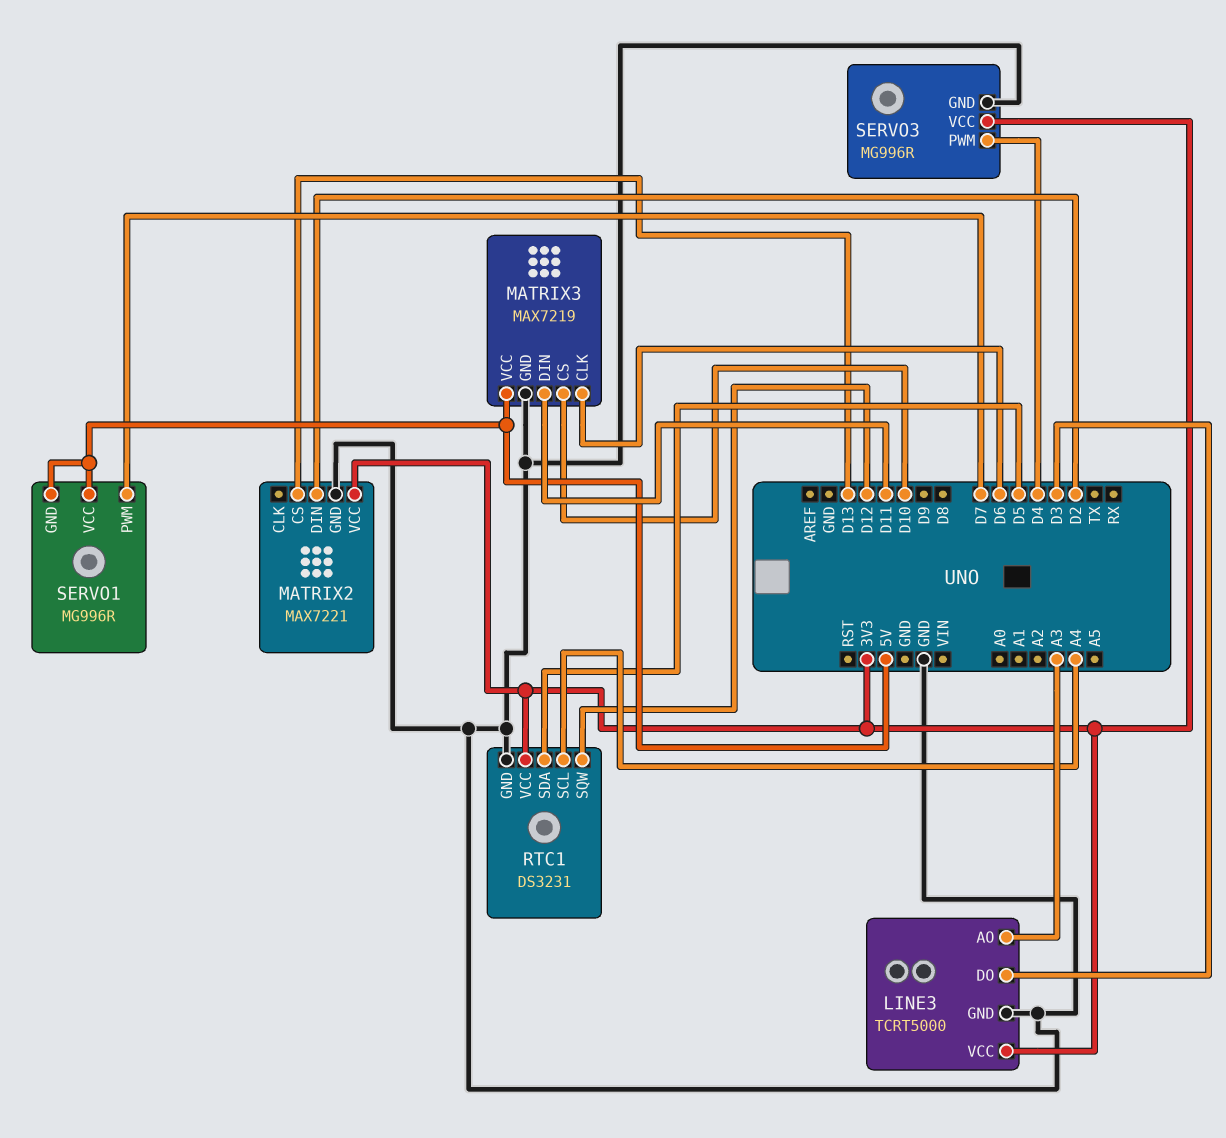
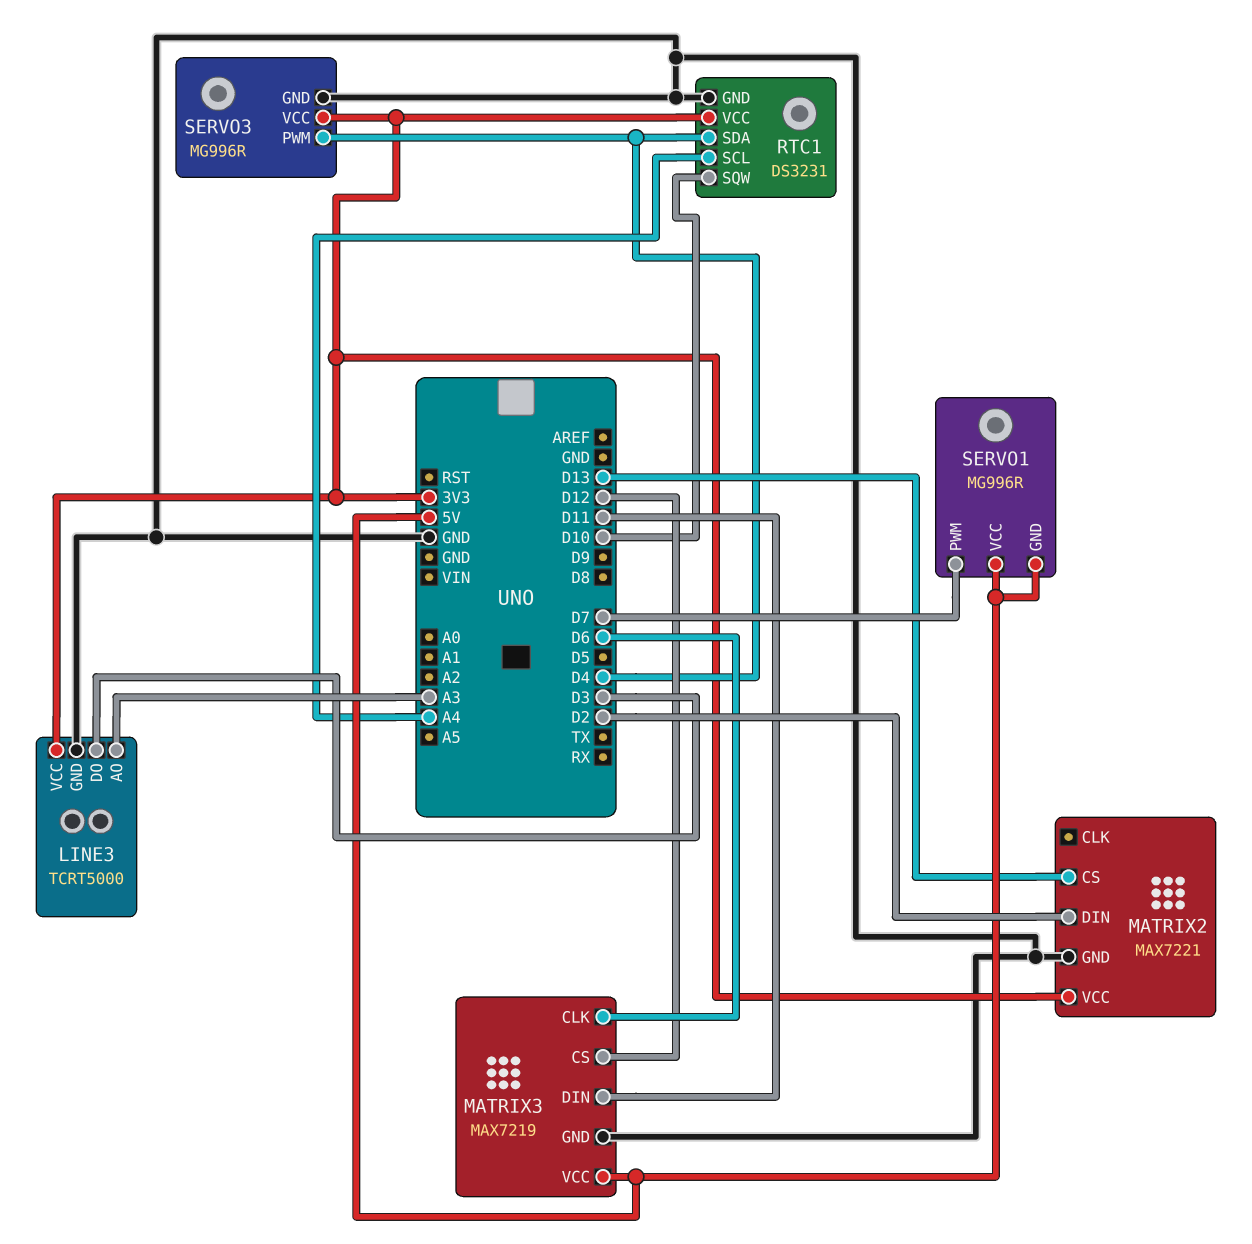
MATRIX3 pin CS: D10 -> D12
RTC1 pin SDA: D5 -> D4
RTC1 pin SQW: D12 -> D10

